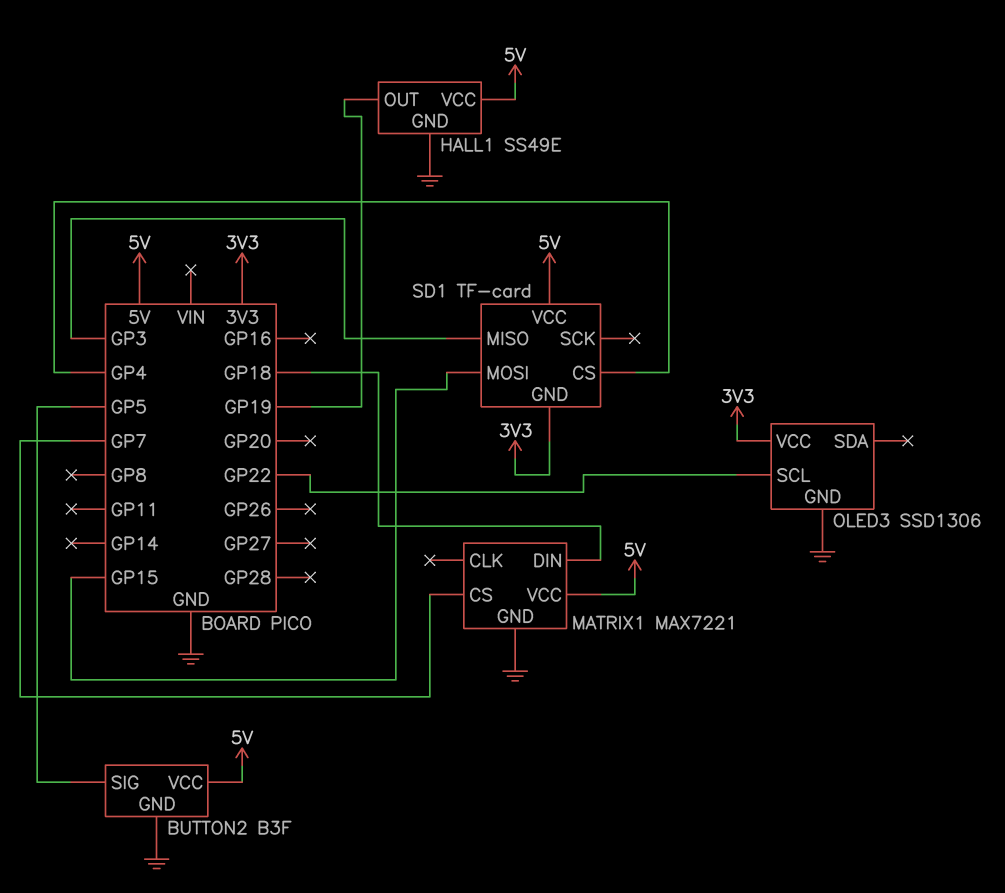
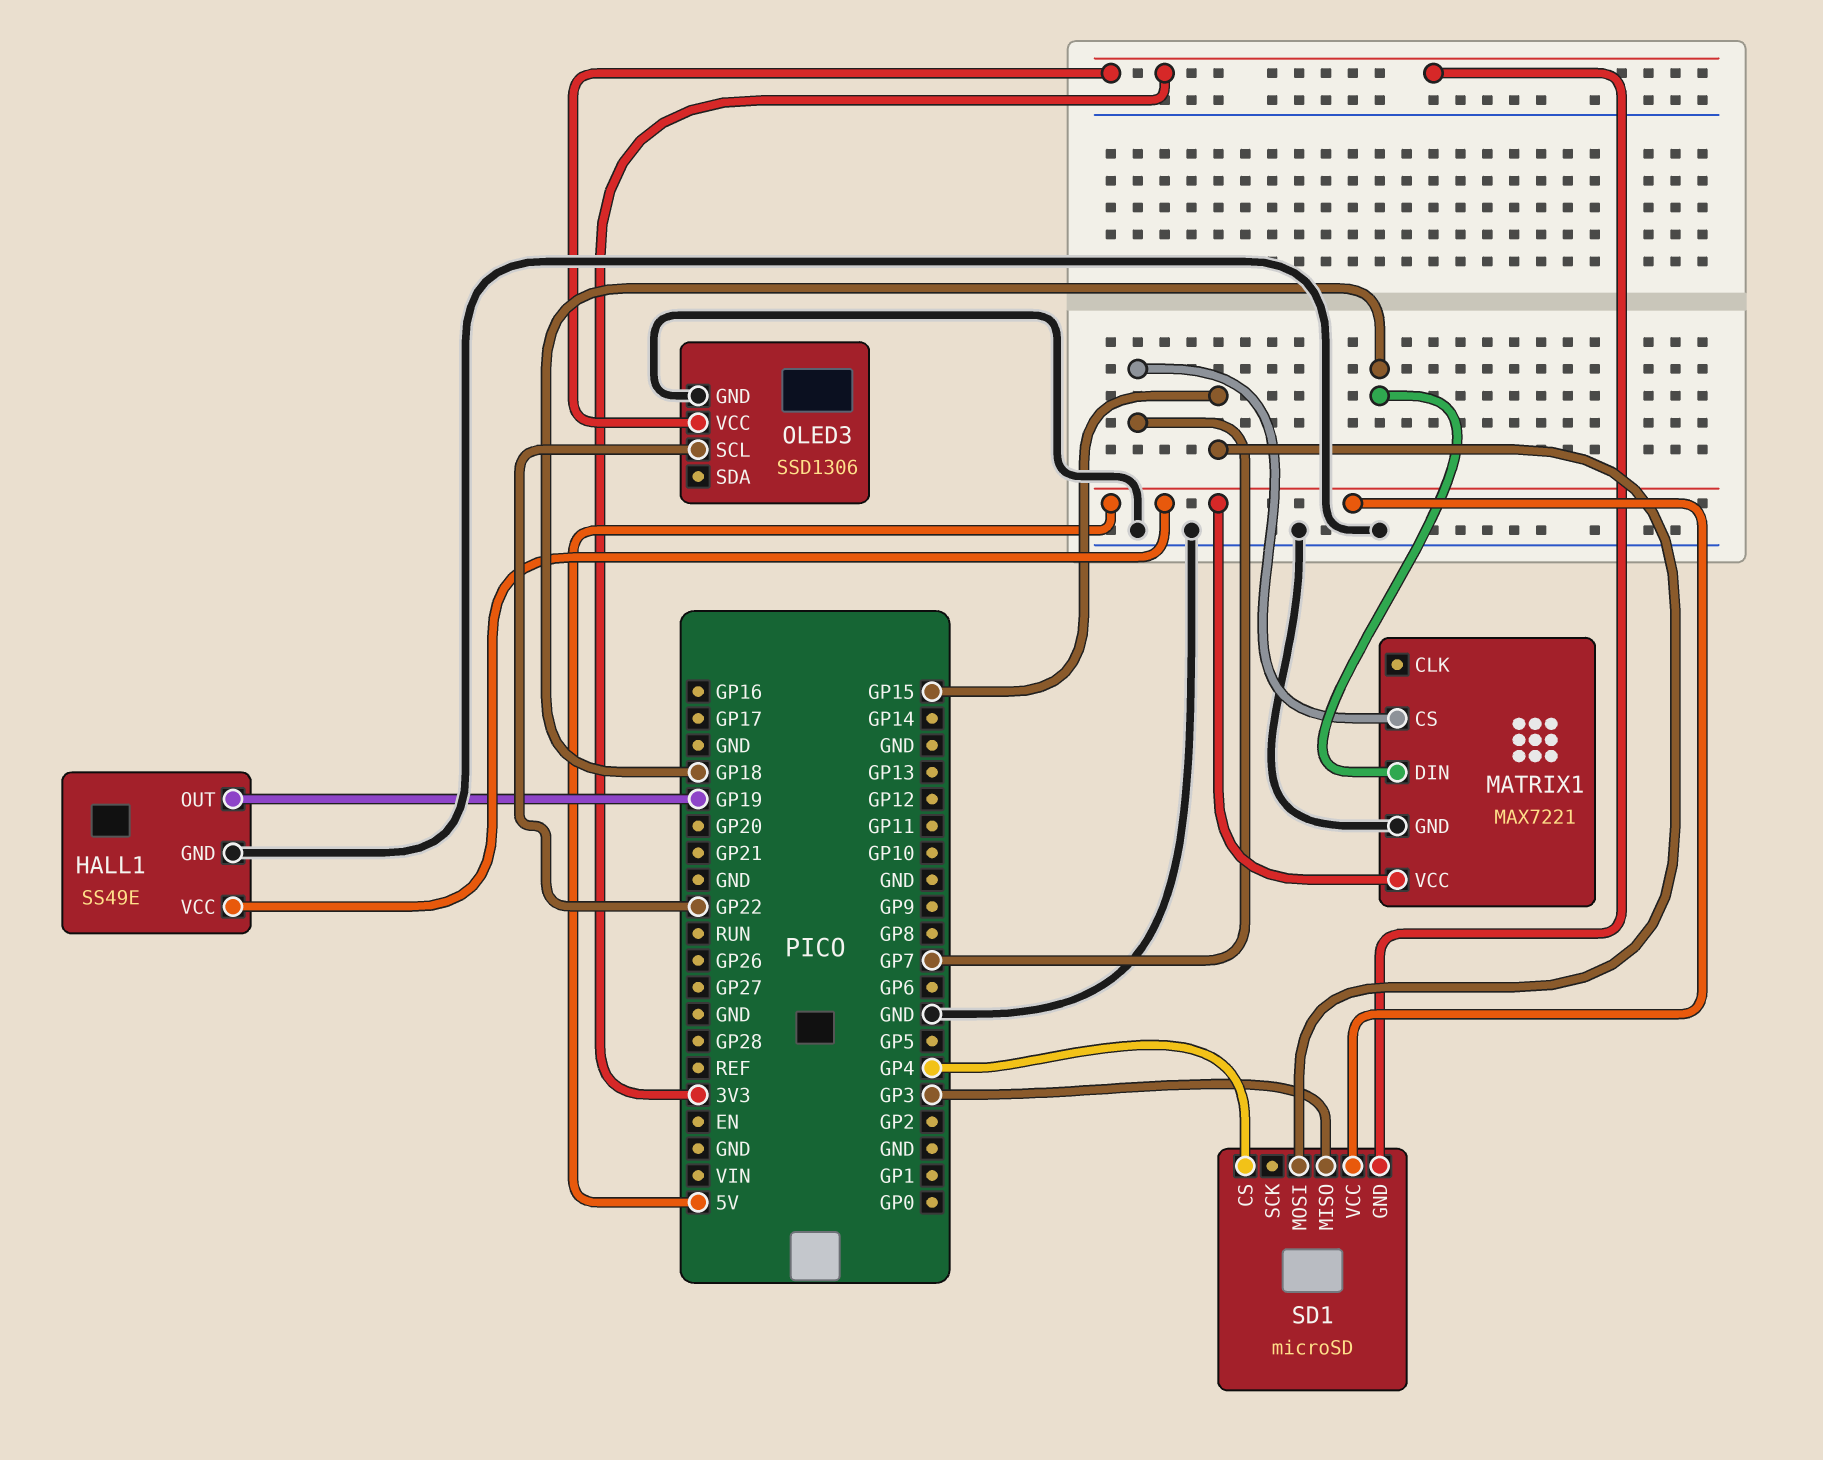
BUTTON2: B3F -> none
BUTTON2 pin GND: GND -> none
BUTTON2 pin SIG: GP5 -> none
BUTTON2 pin VCC: 5V -> none
SD1: TF-card -> microSD

